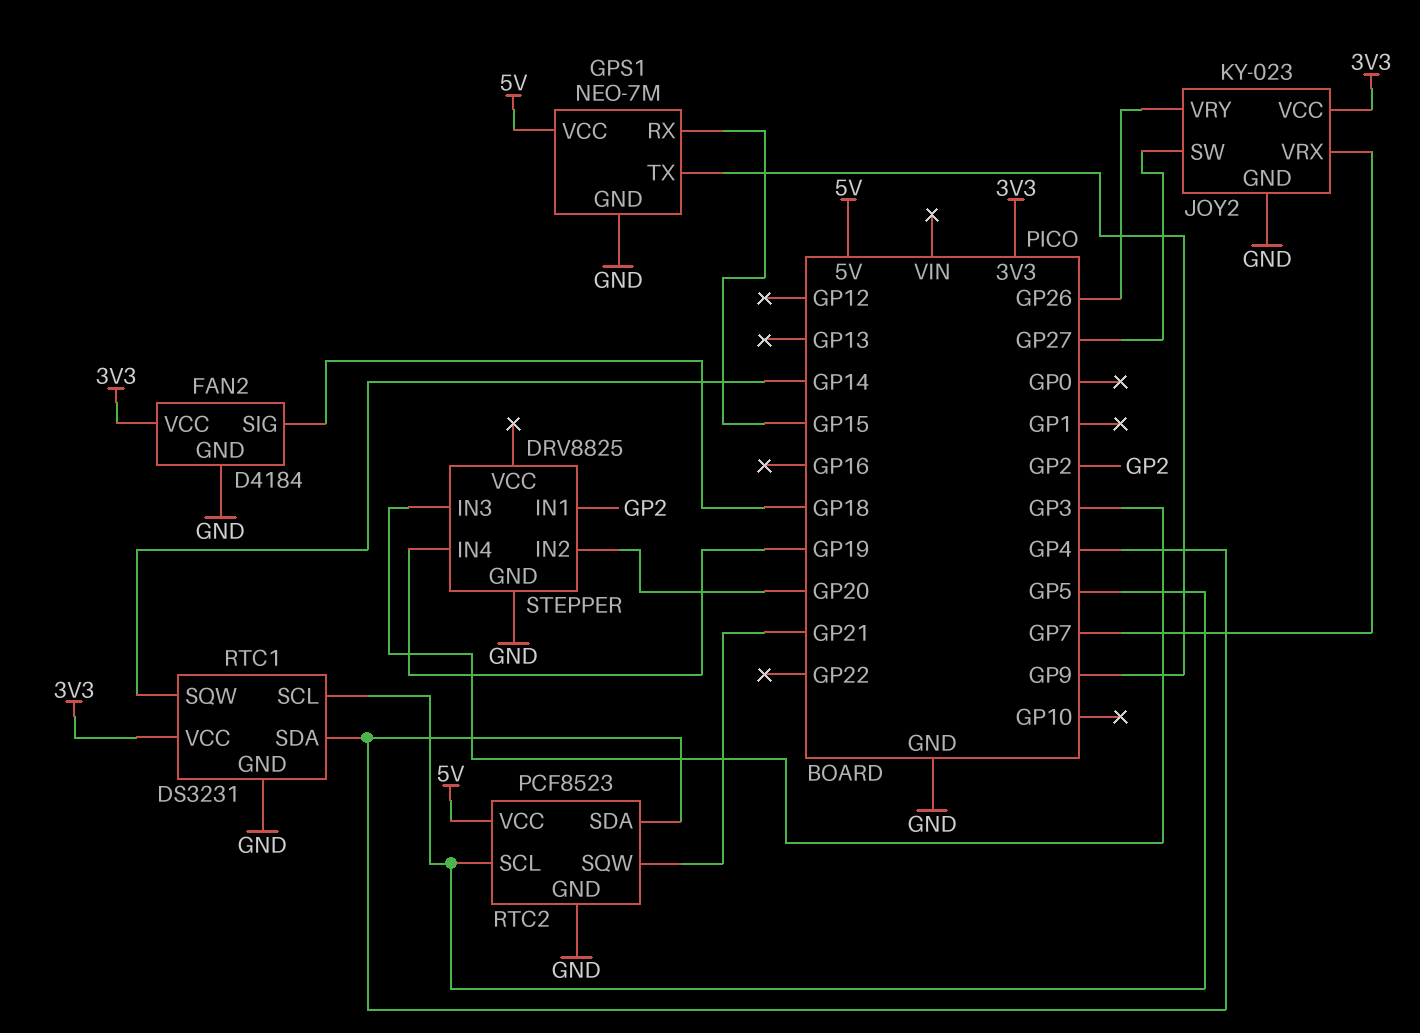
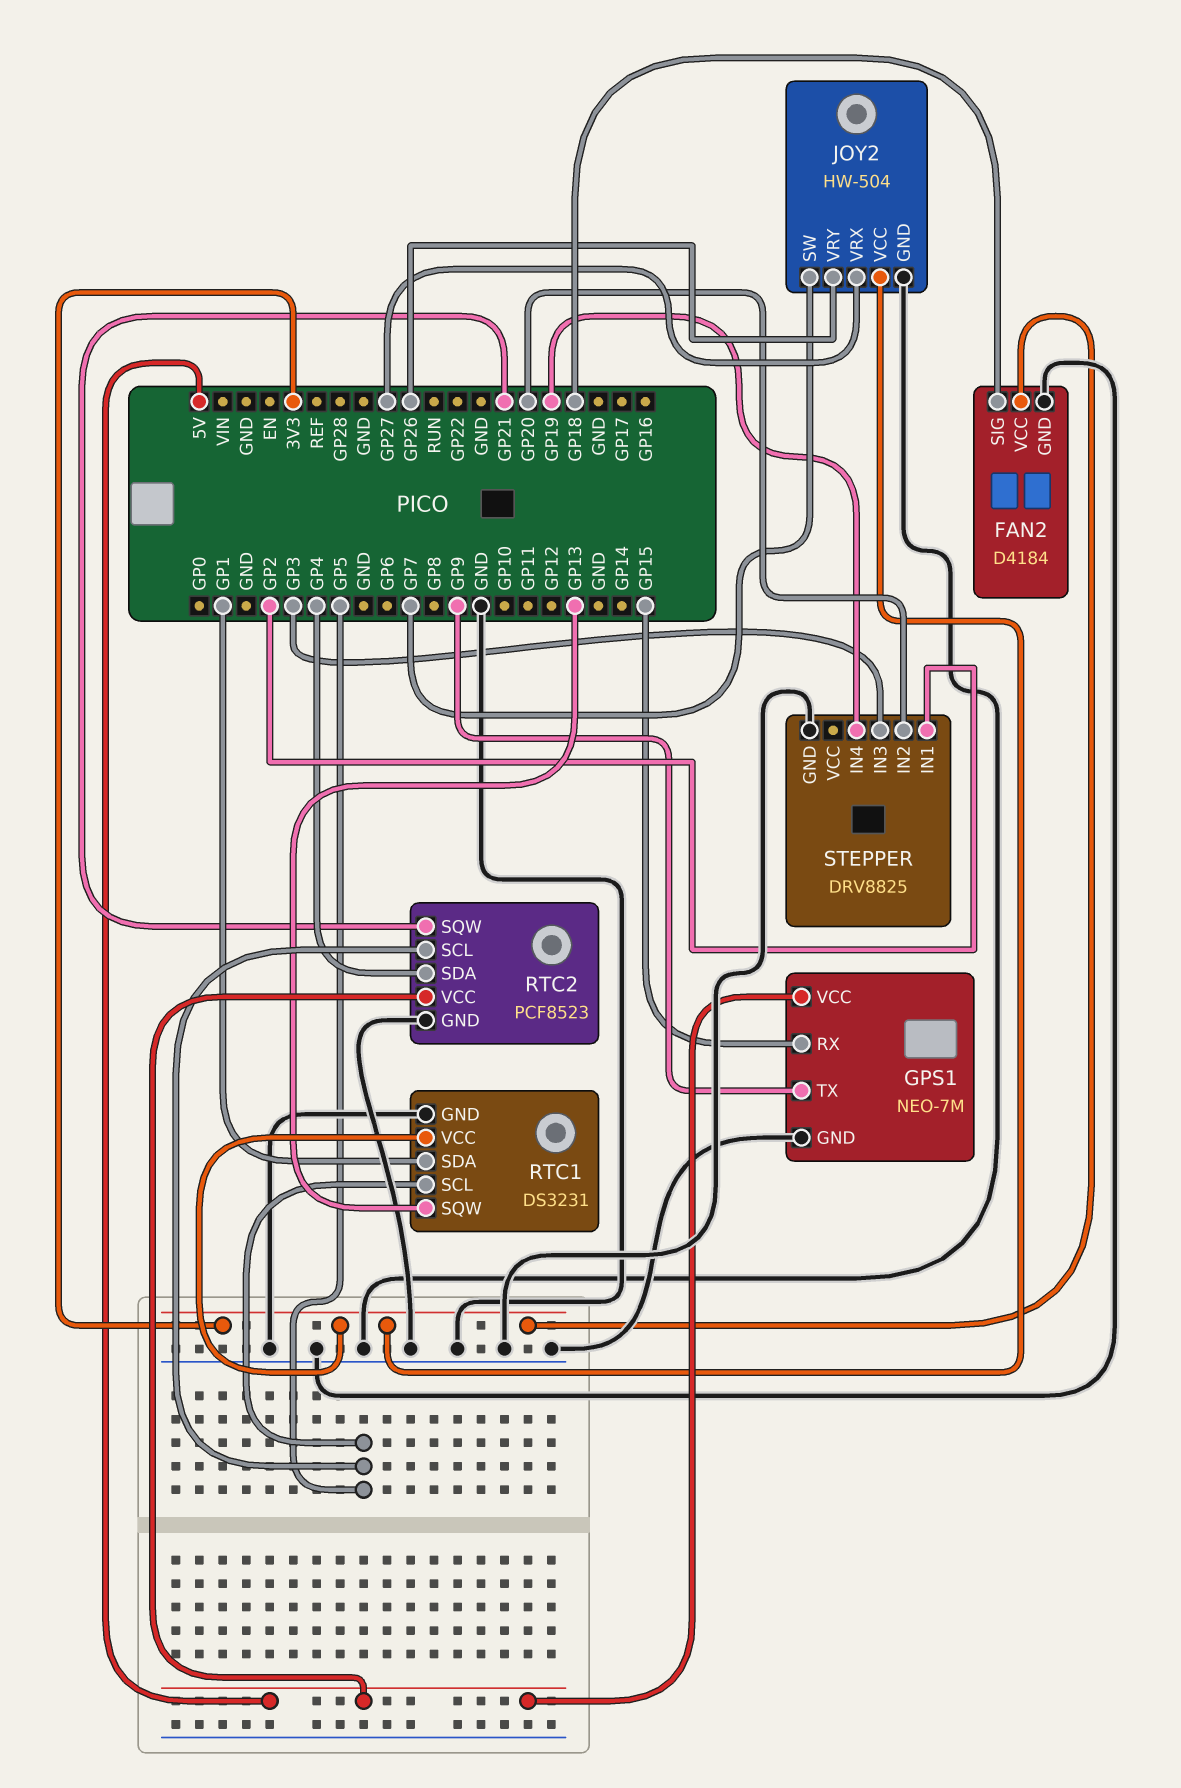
JOY2: KY-023 -> HW-504
JOY2 pin SW: GP27 -> GP7
JOY2 pin VRX: GP7 -> GP27
RTC1 pin SDA: GP4 -> GP1
RTC1 pin SQW: GP14 -> GP13

